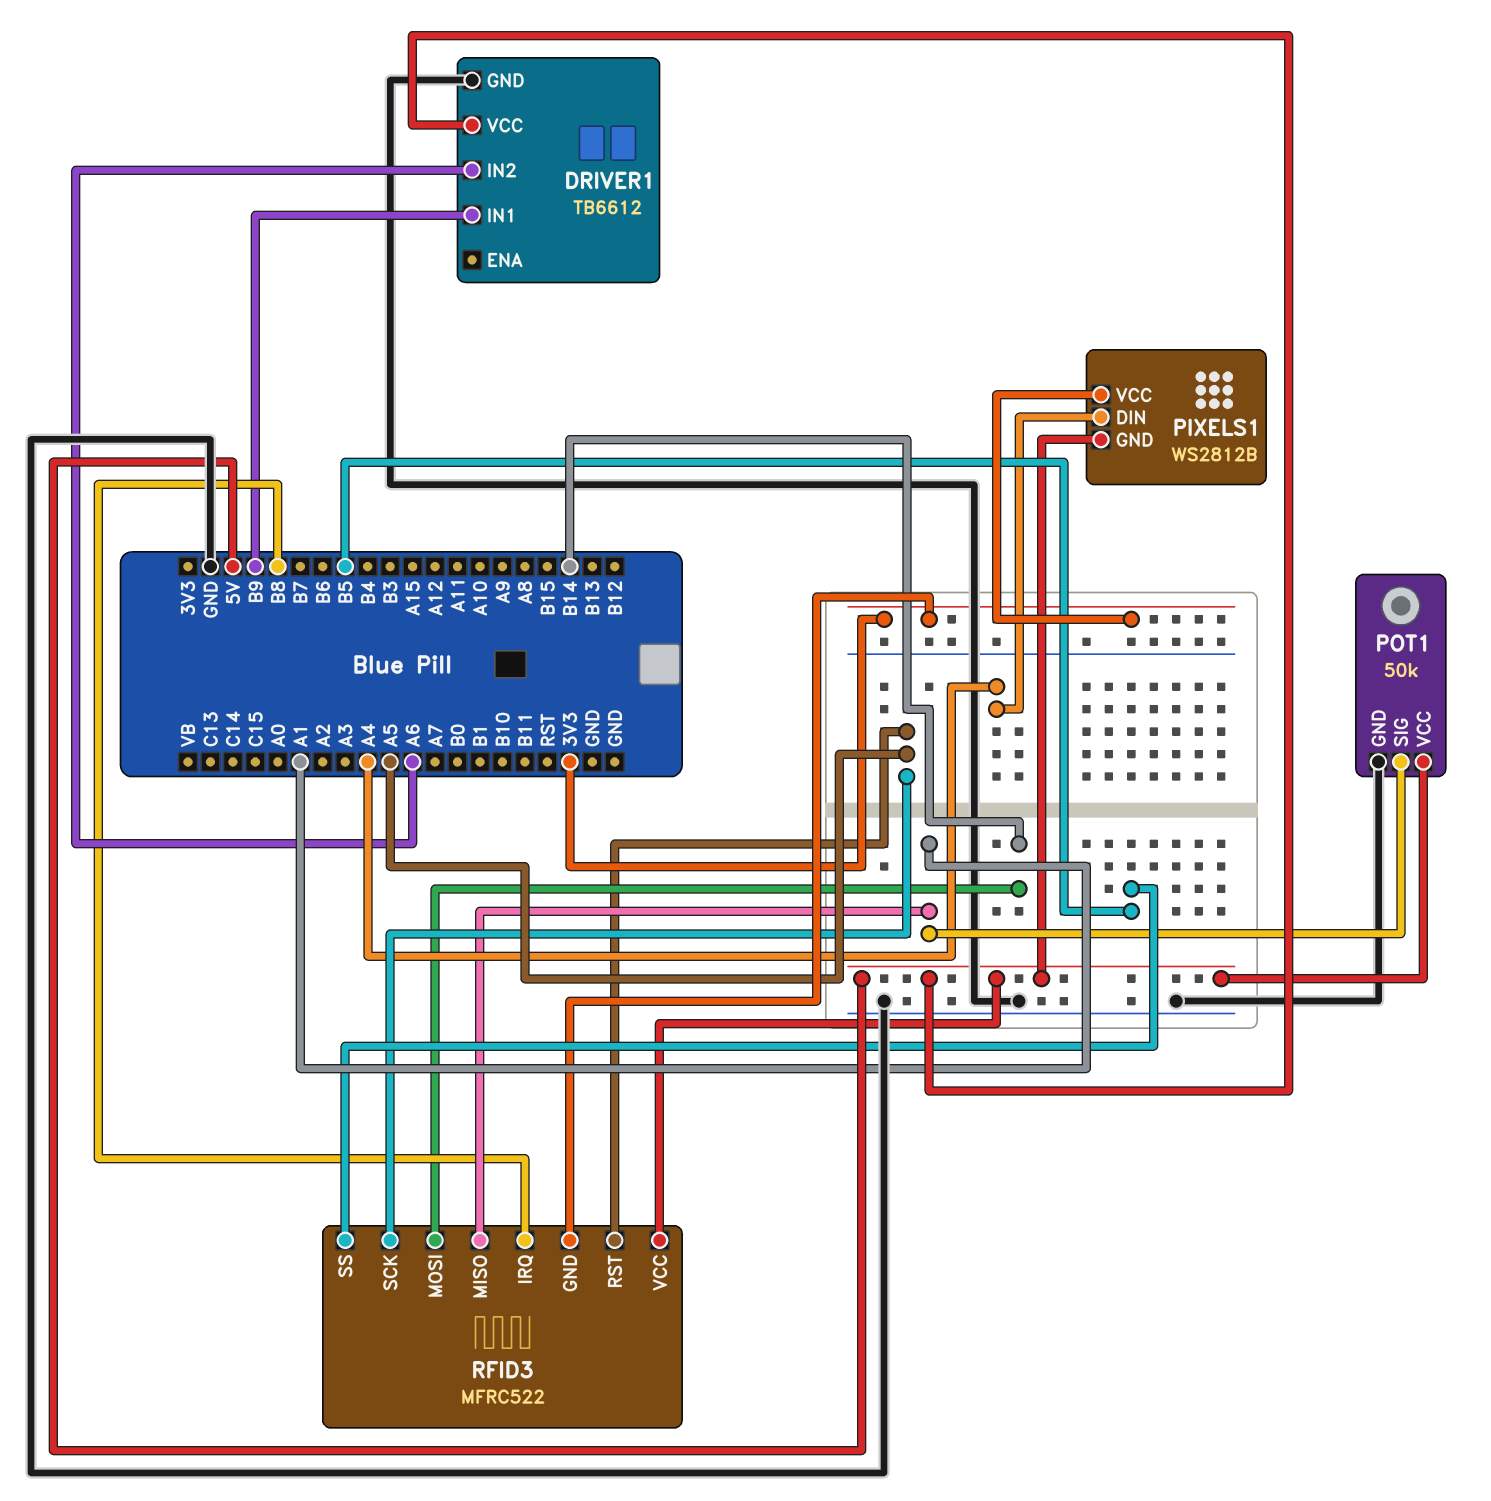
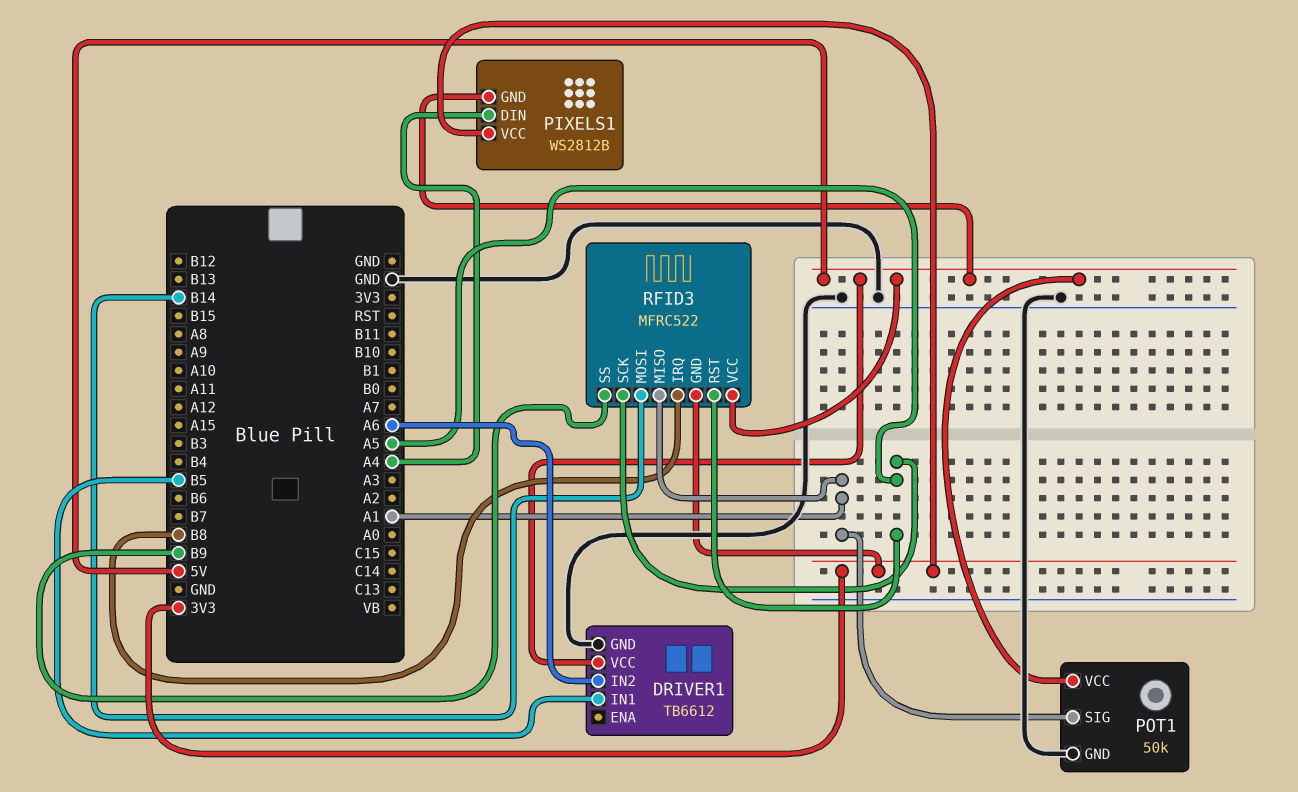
DRIVER1 pin IN1: B9 -> B5
RFID3 pin SS: B5 -> B9

